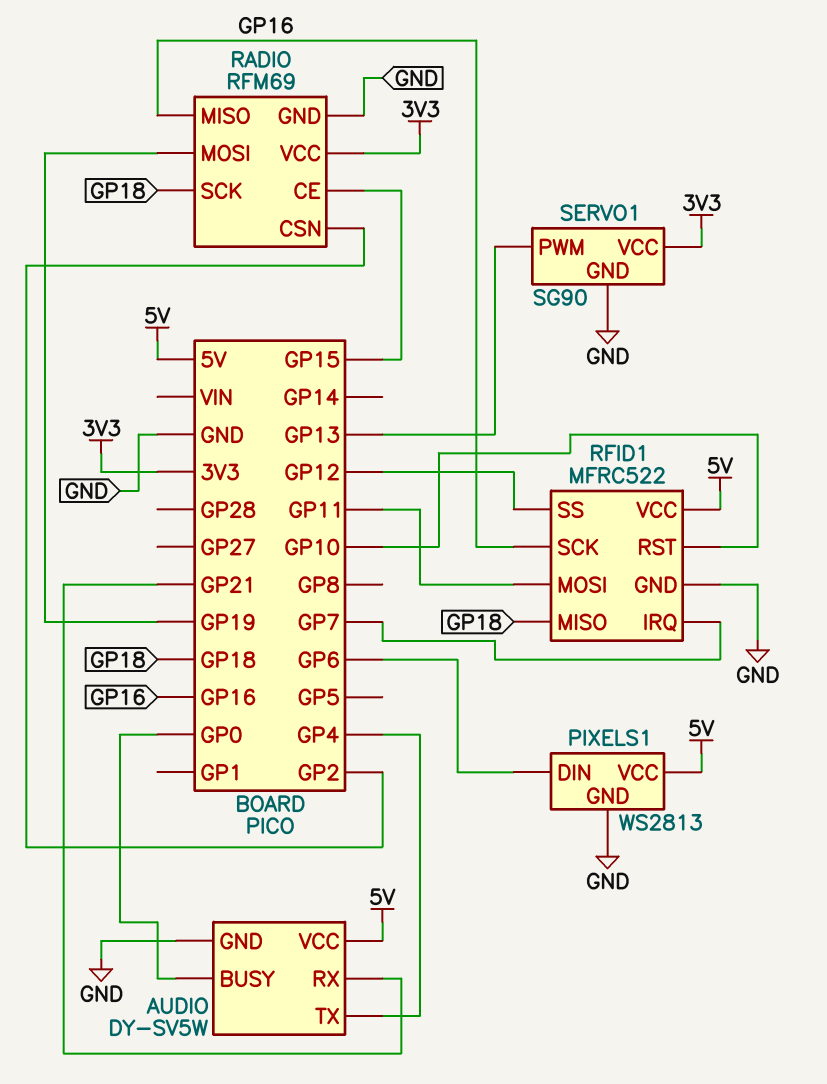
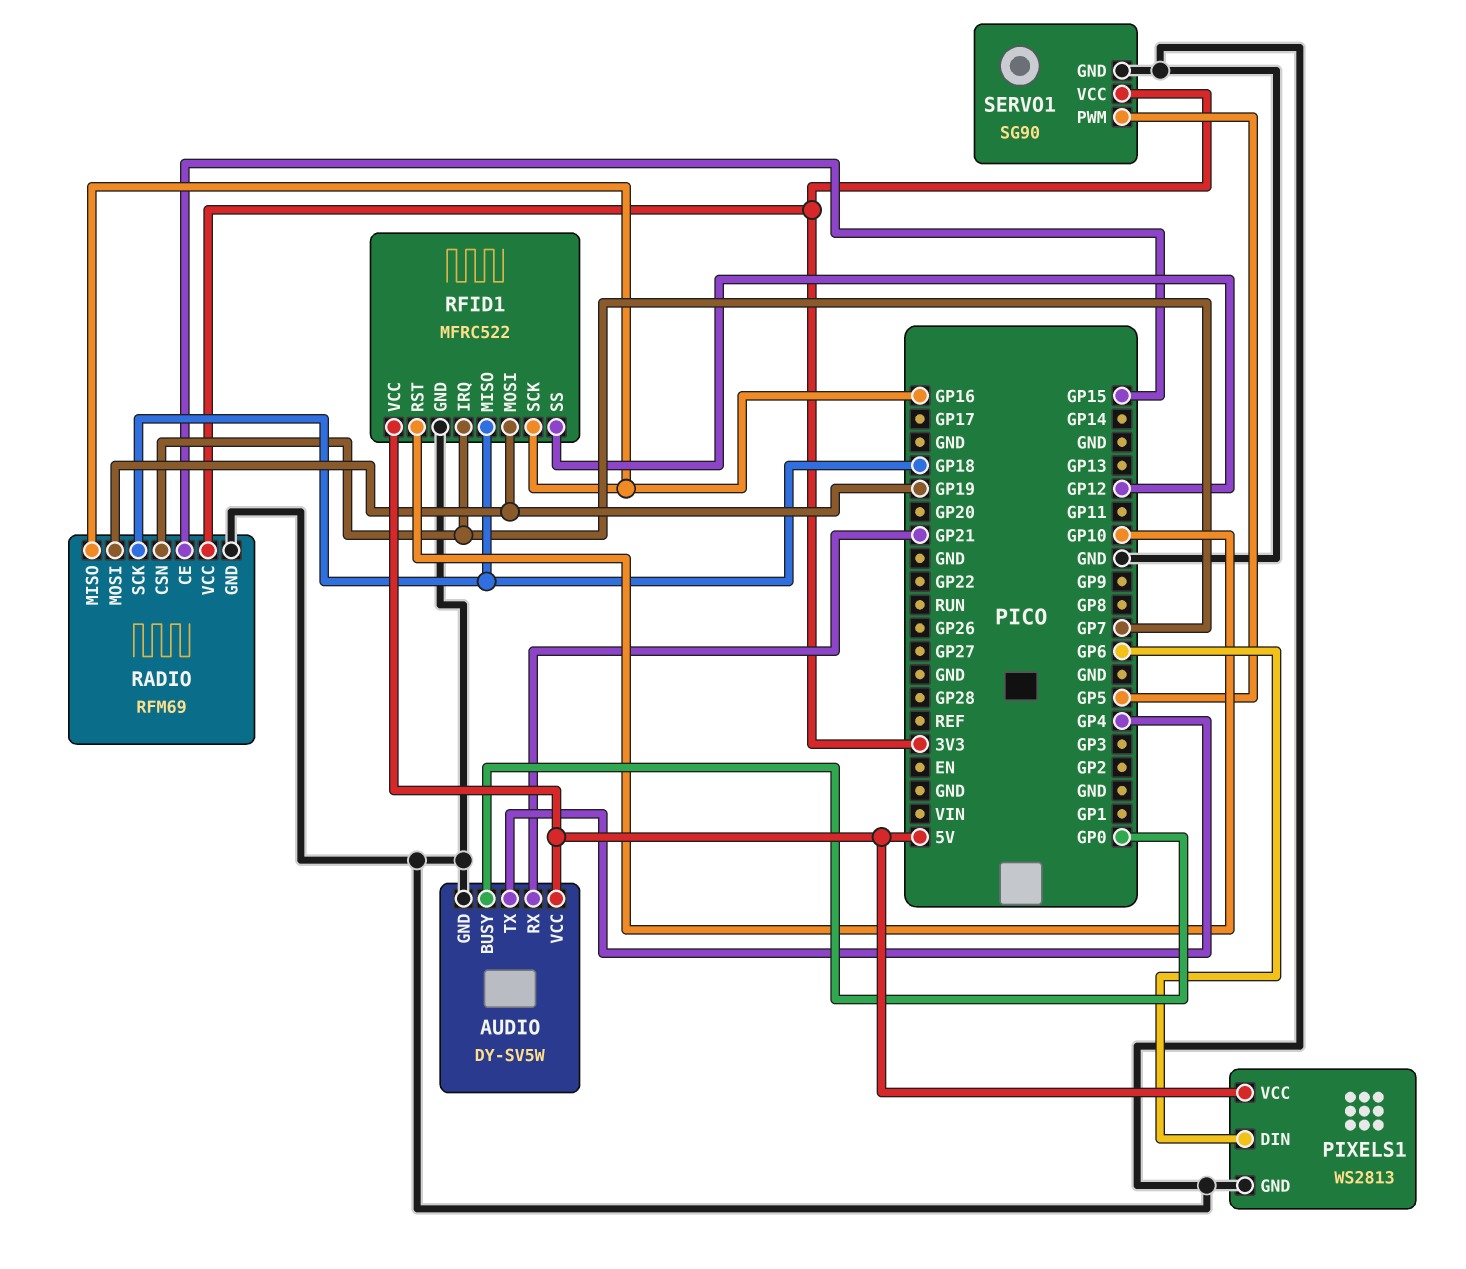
RADIO pin CSN: GP2 -> GP7
RFID1 pin MOSI: GP11 -> GP19
SERVO1 pin PWM: GP13 -> GP5

